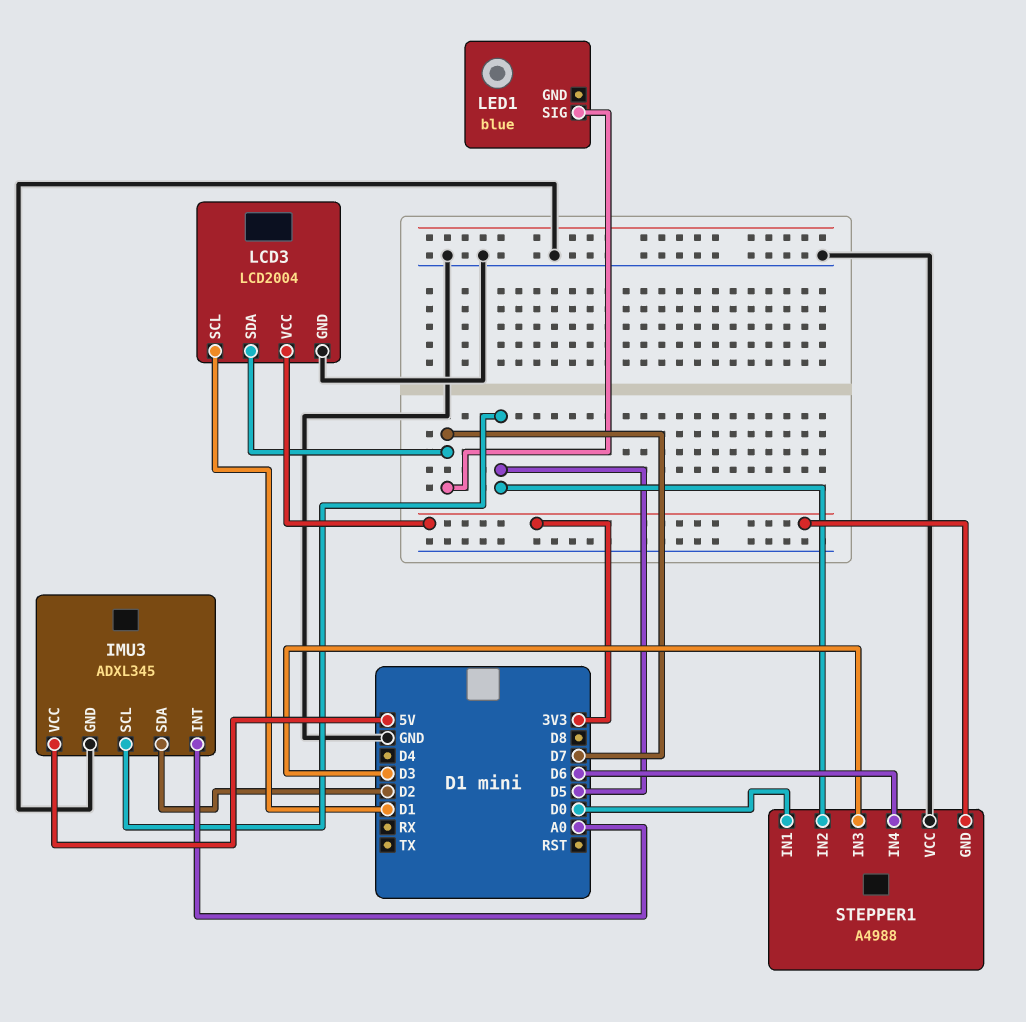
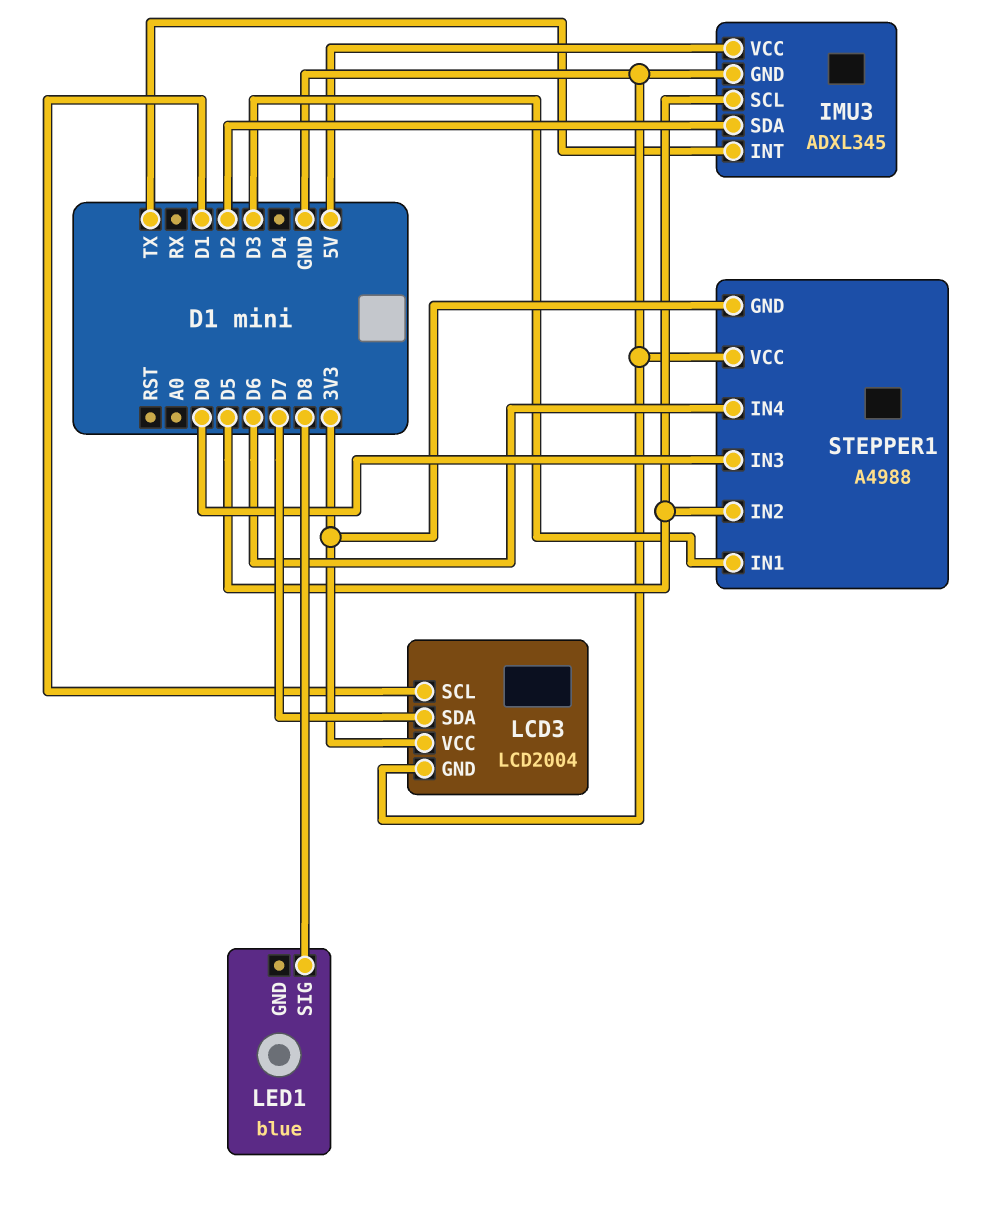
IMU3 pin INT: A0 -> TX
LED1 pin SIG: D7 -> D8
STEPPER1 pin IN1: D0 -> D3
STEPPER1 pin IN3: D3 -> D0

